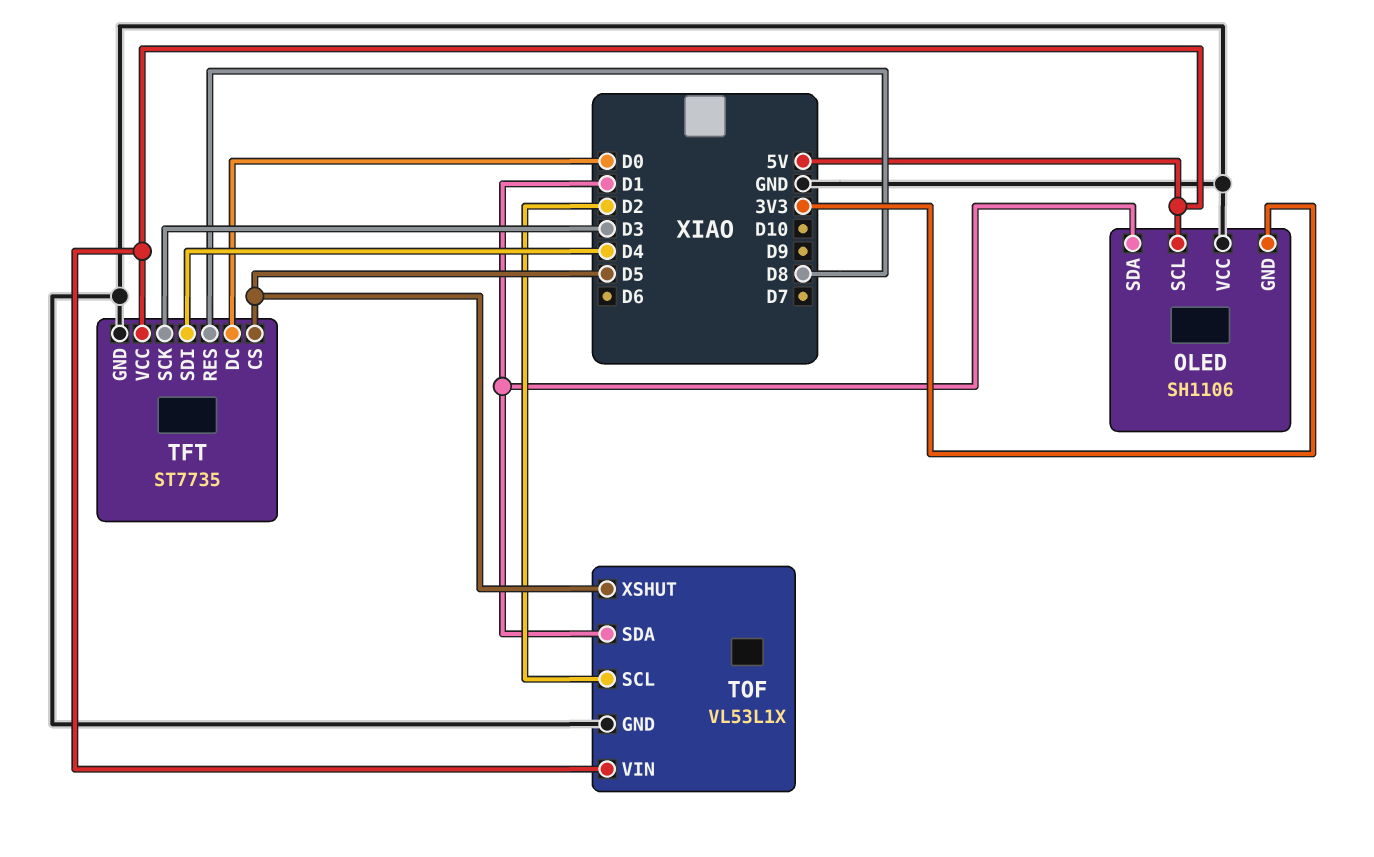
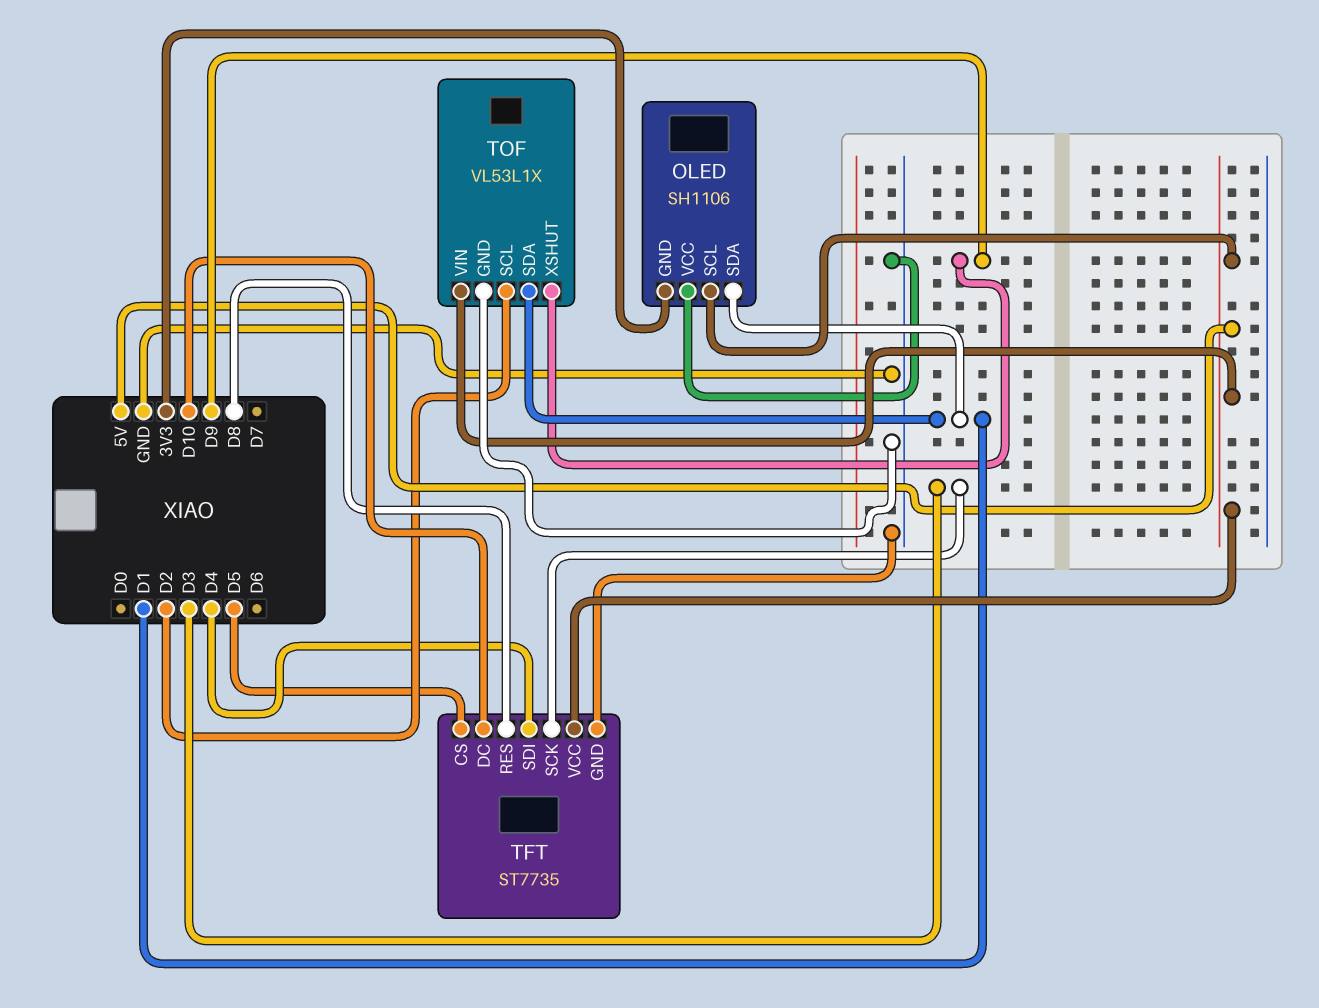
TFT pin DC: D0 -> D10
TOF pin XSHUT: D5 -> D9

